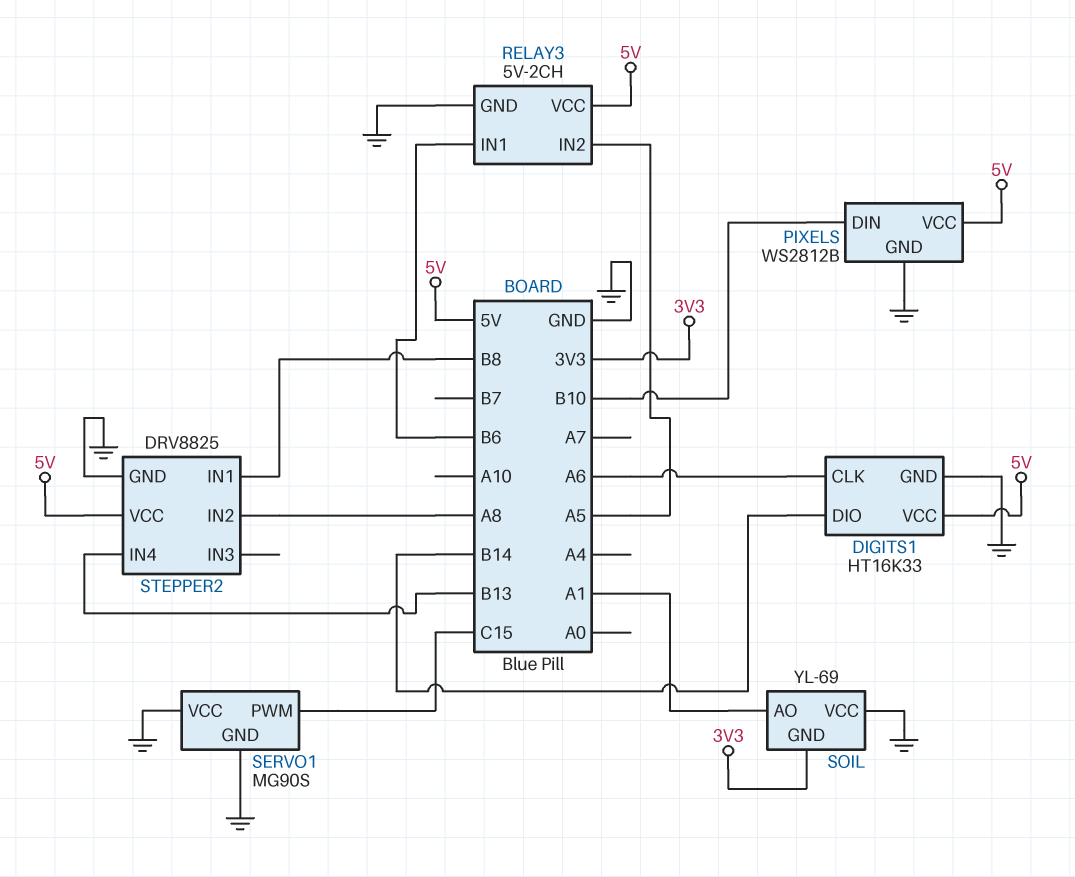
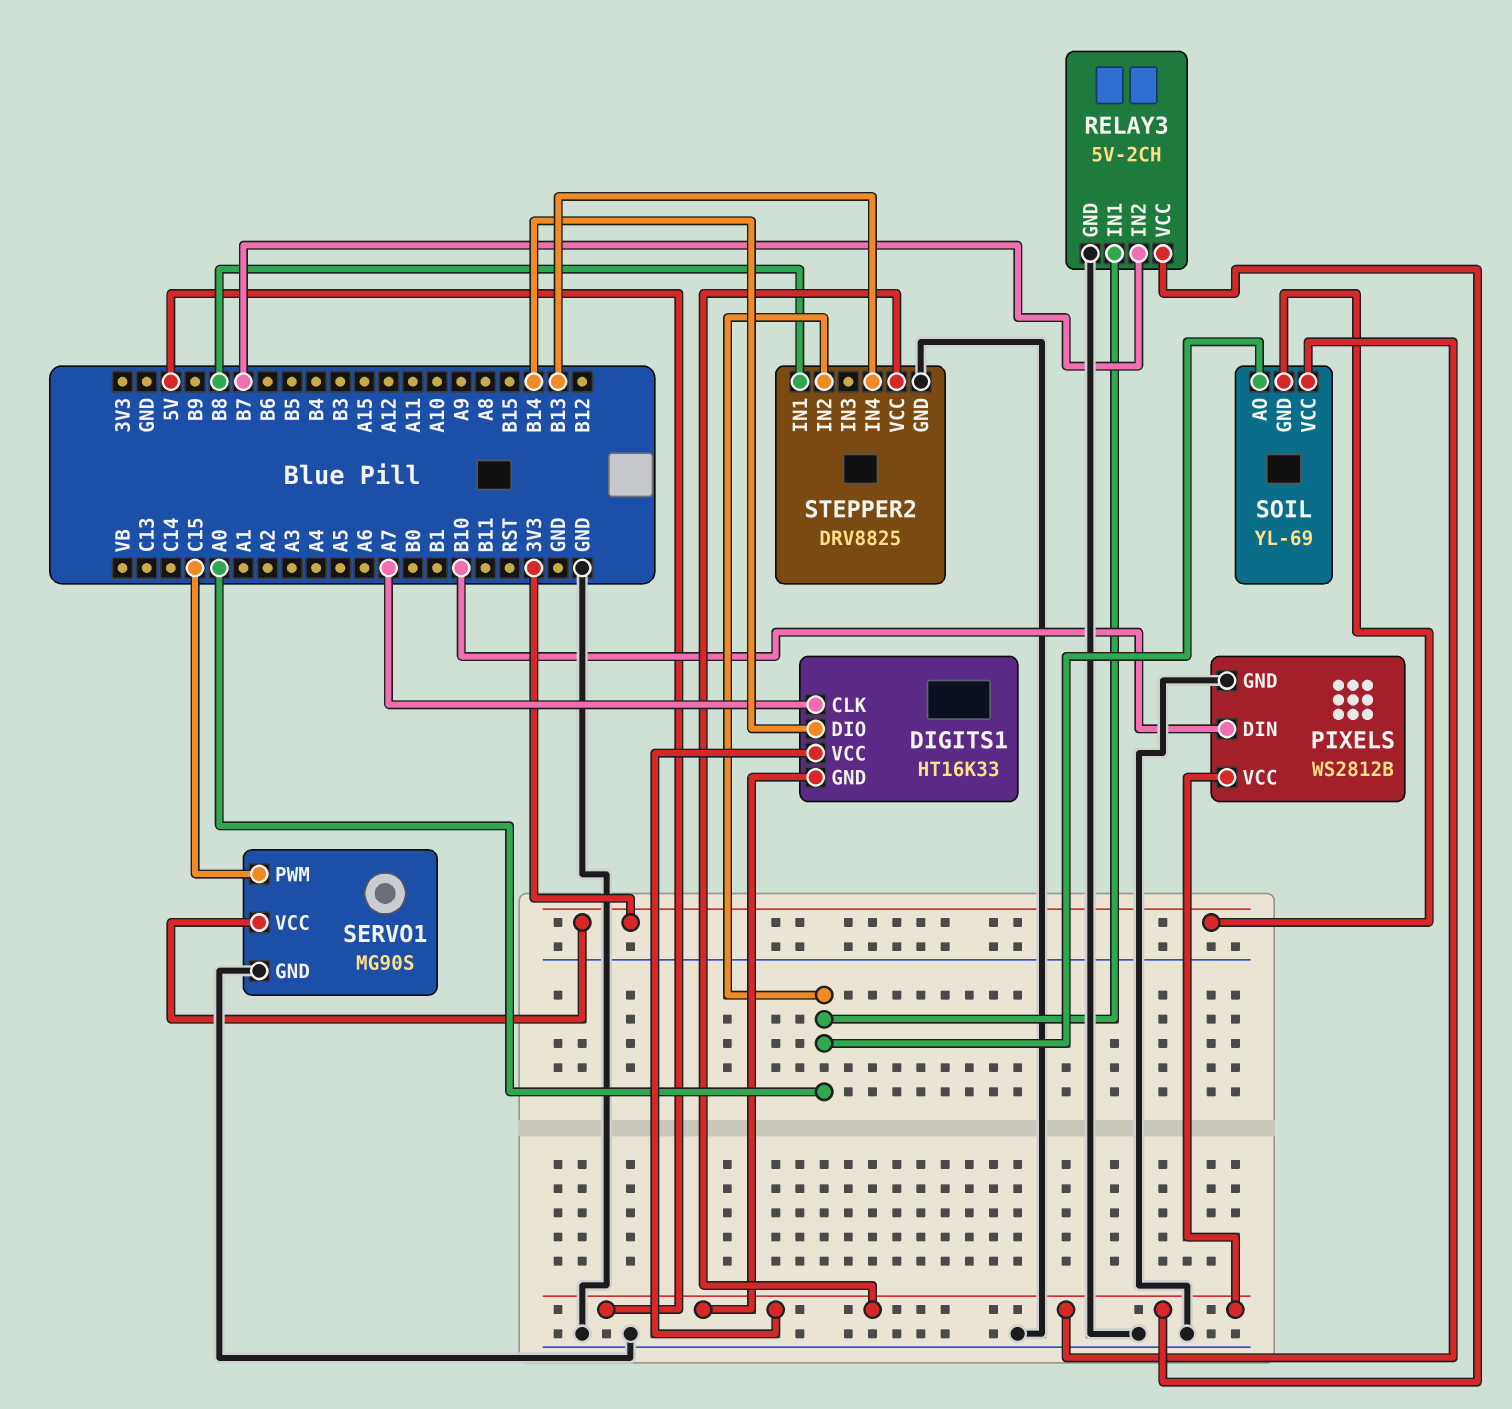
DIGITS1 pin CLK: A6 -> A7
DIGITS1 pin GND: GND -> 5V
RELAY3 pin IN1: B6 -> A0
RELAY3 pin IN2: A5 -> B7
SERVO1 pin VCC: GND -> 3V3
SOIL pin AO: A1 -> A0
SOIL pin VCC: GND -> 5V
STEPPER2 pin IN2: A8 -> A0

